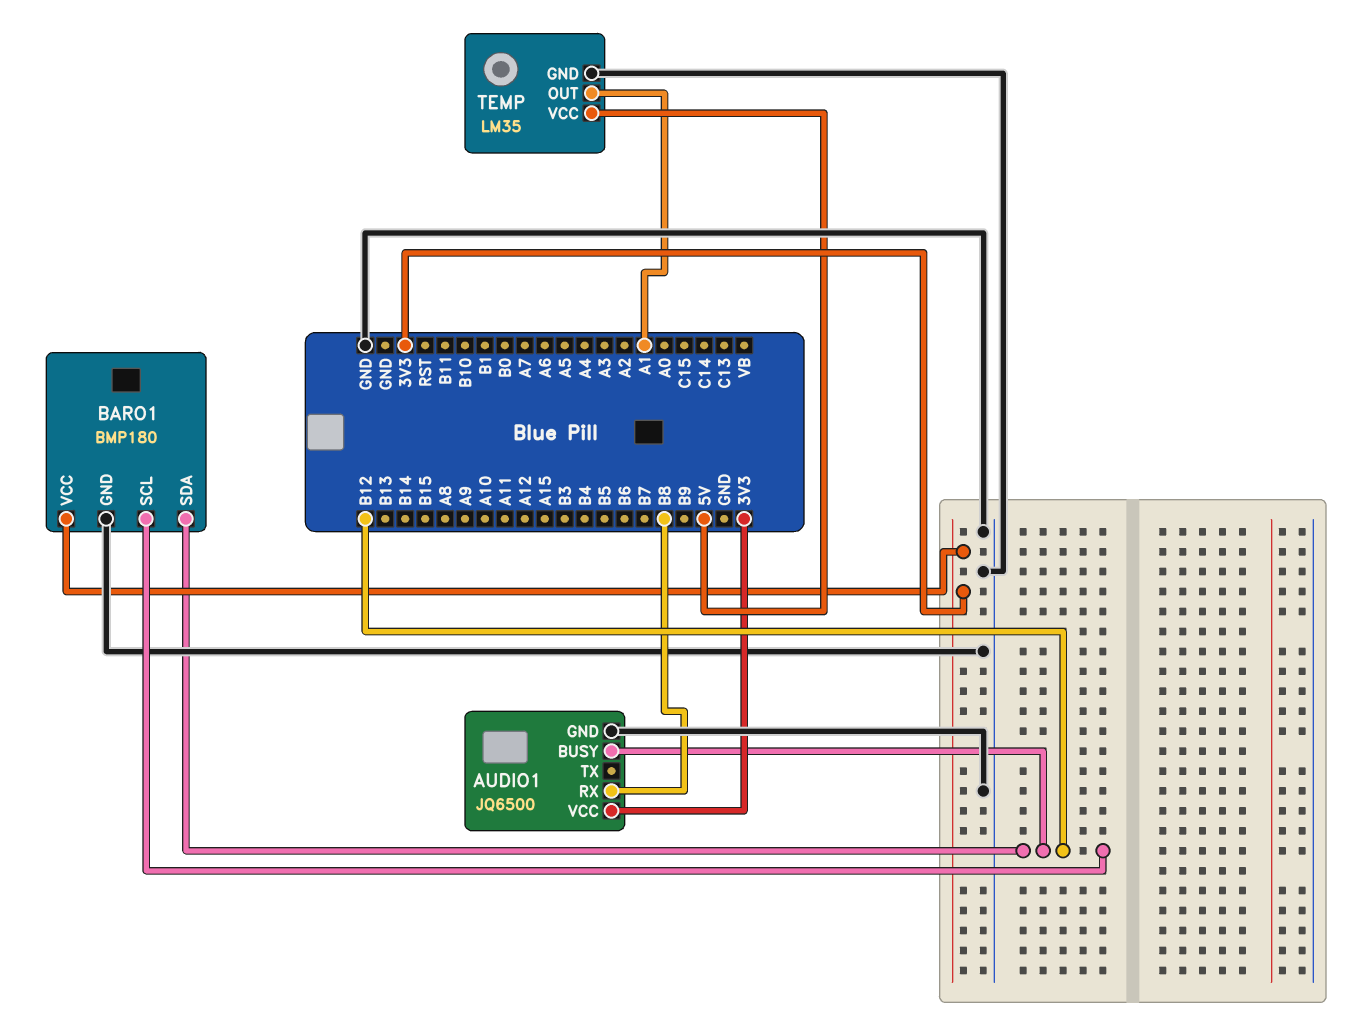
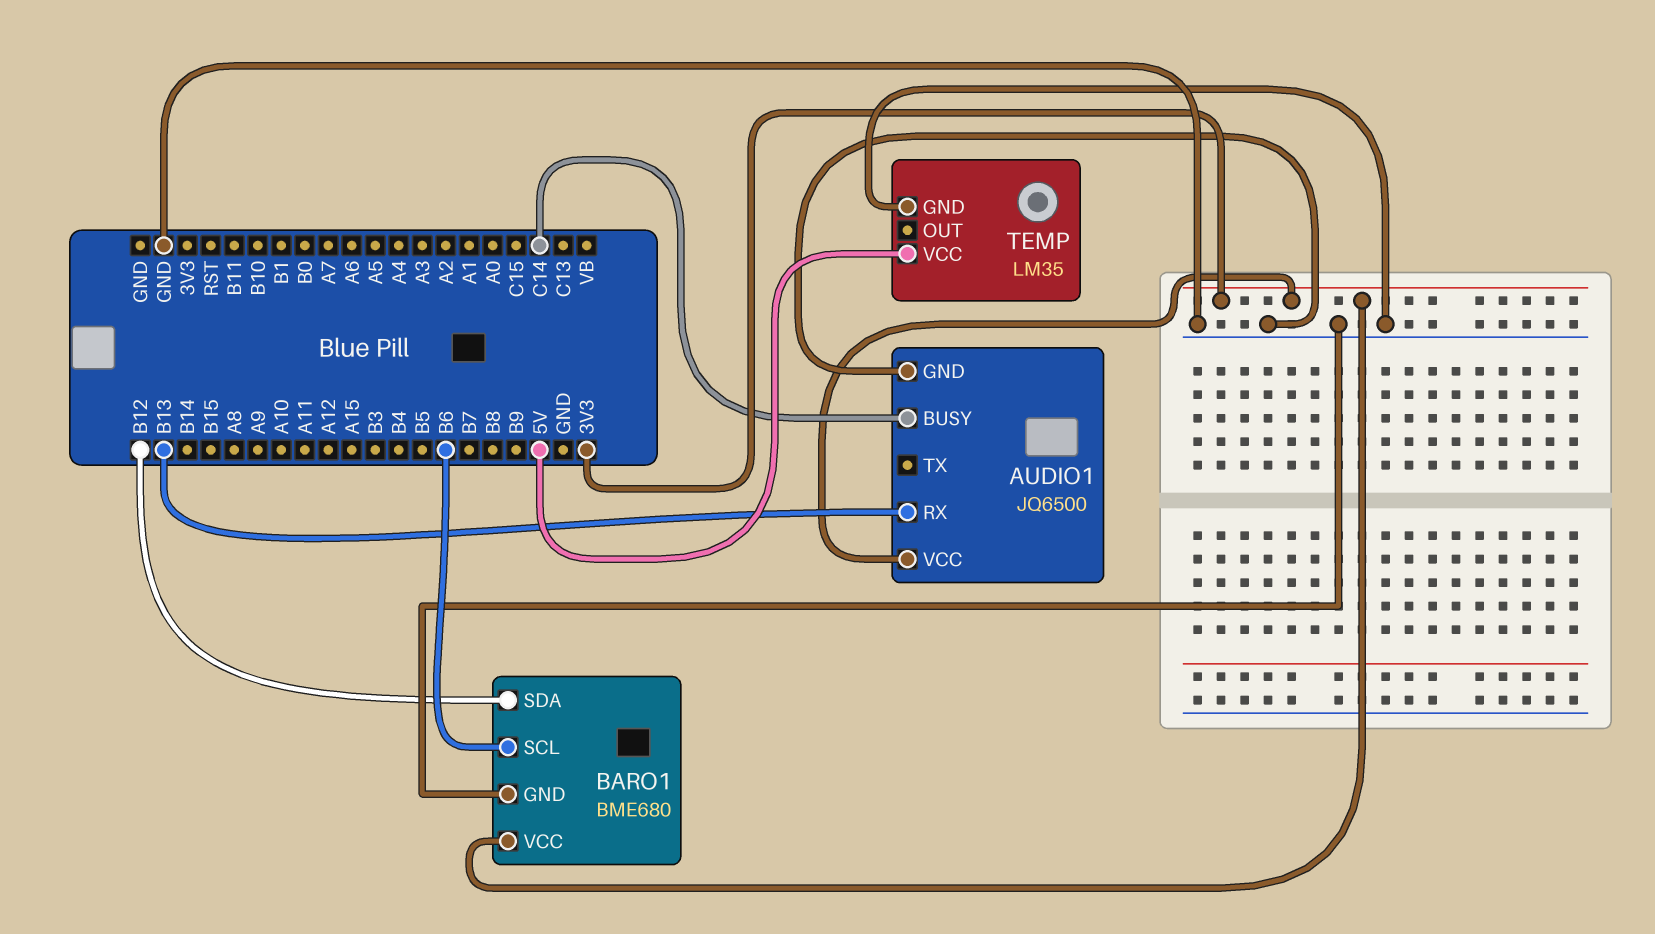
AUDIO1 pin BUSY: B12 -> C14
AUDIO1 pin RX: B8 -> B13
BARO1: BMP180 -> BME680
BARO1 pin SCL: B12 -> B6
TEMP pin OUT: A1 -> none

